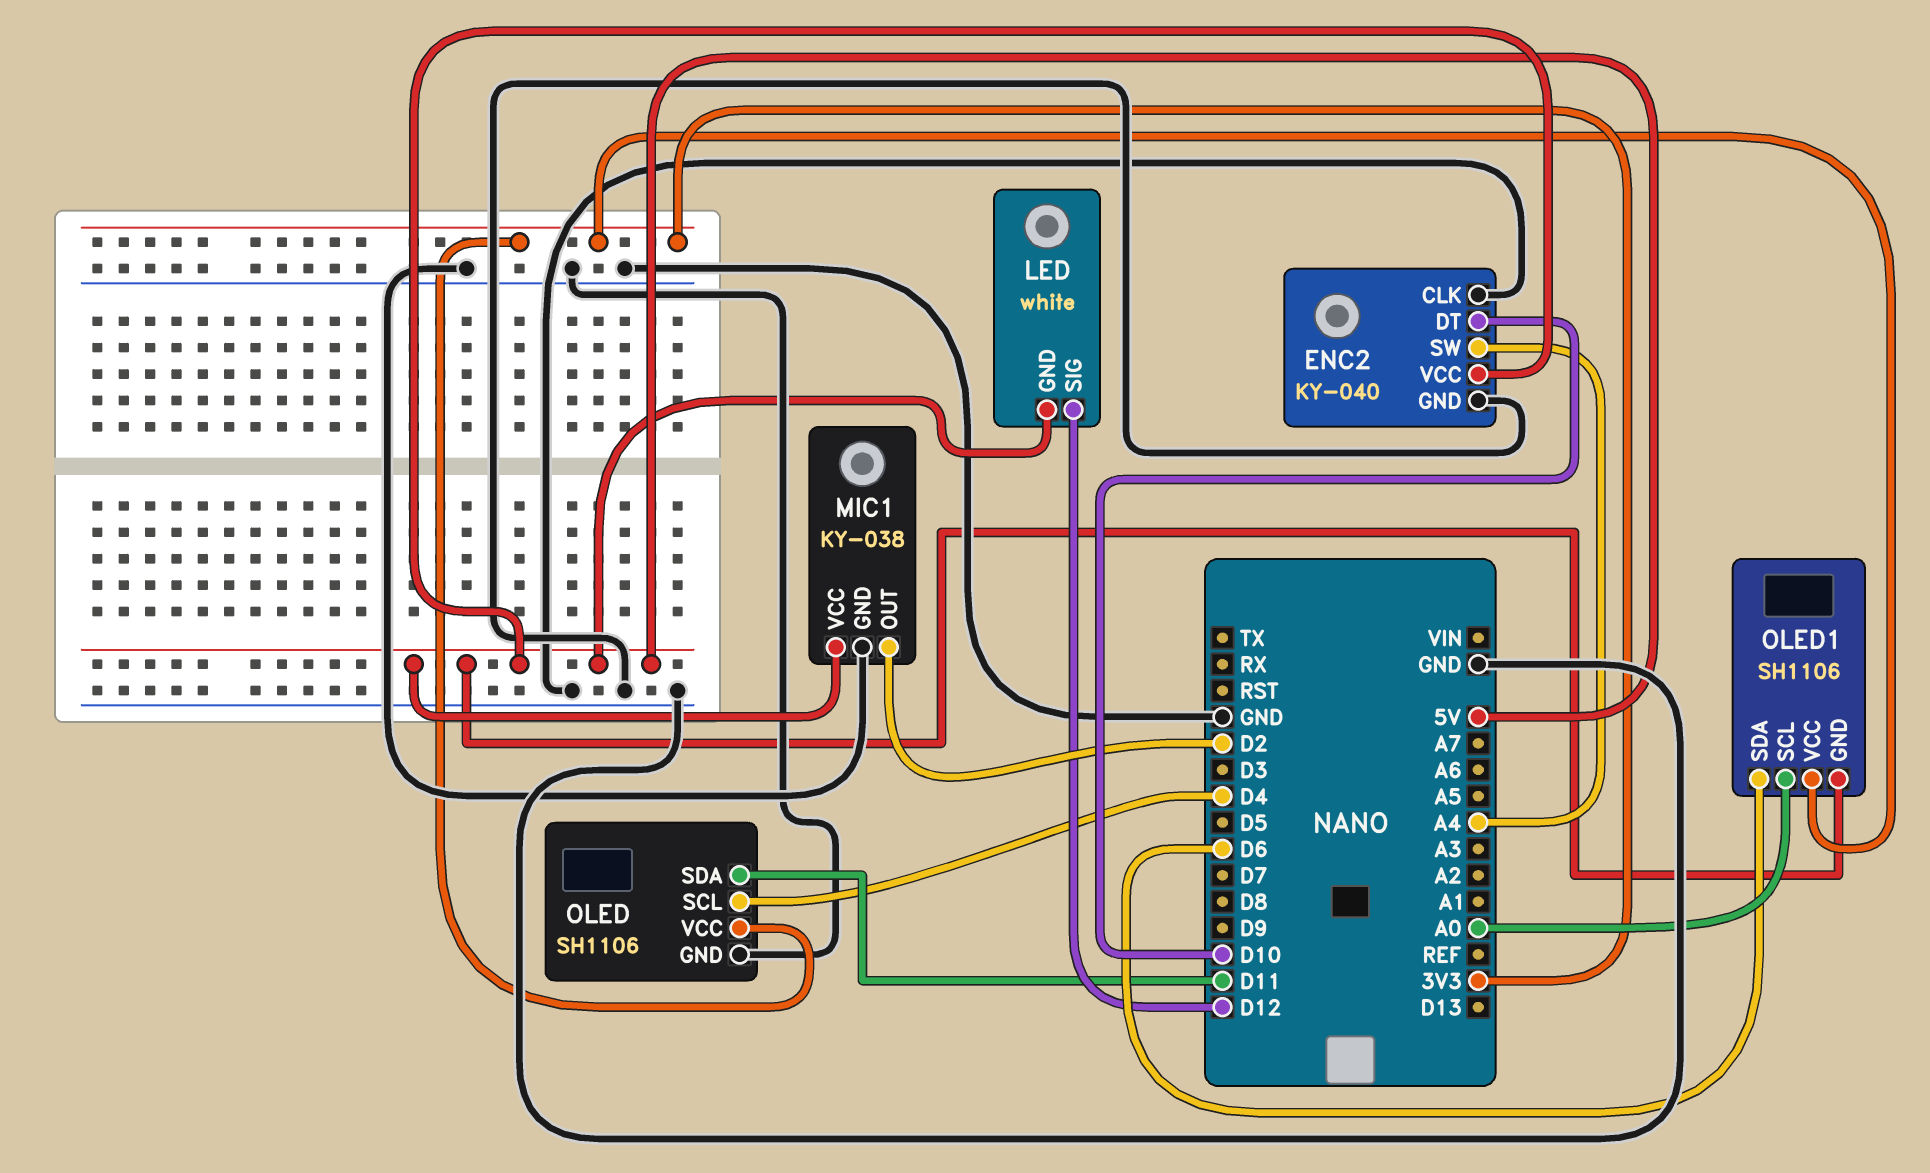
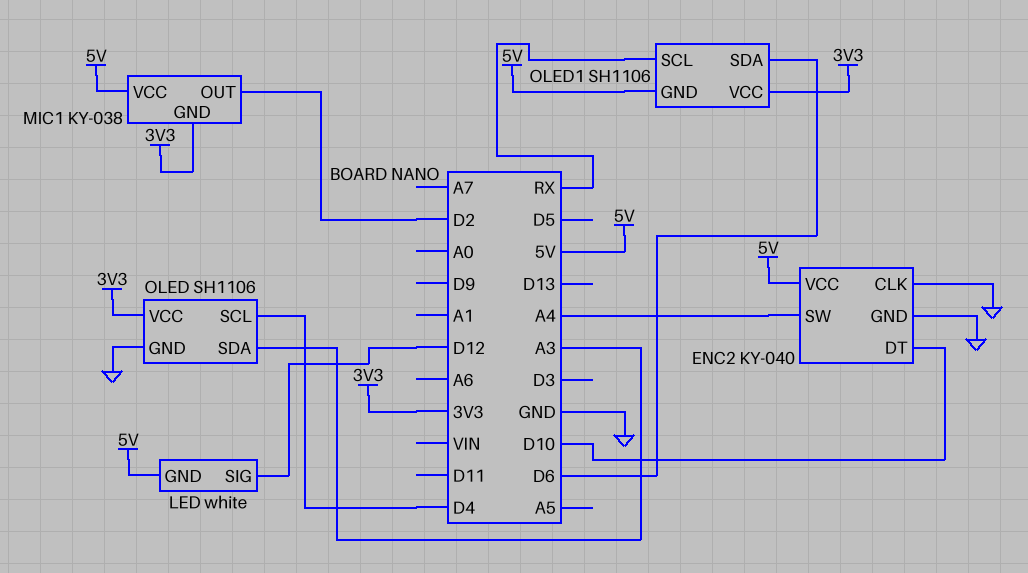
MIC1 pin GND: GND -> 3V3
OLED pin SDA: D11 -> A3
OLED1 pin SCL: A0 -> RX

